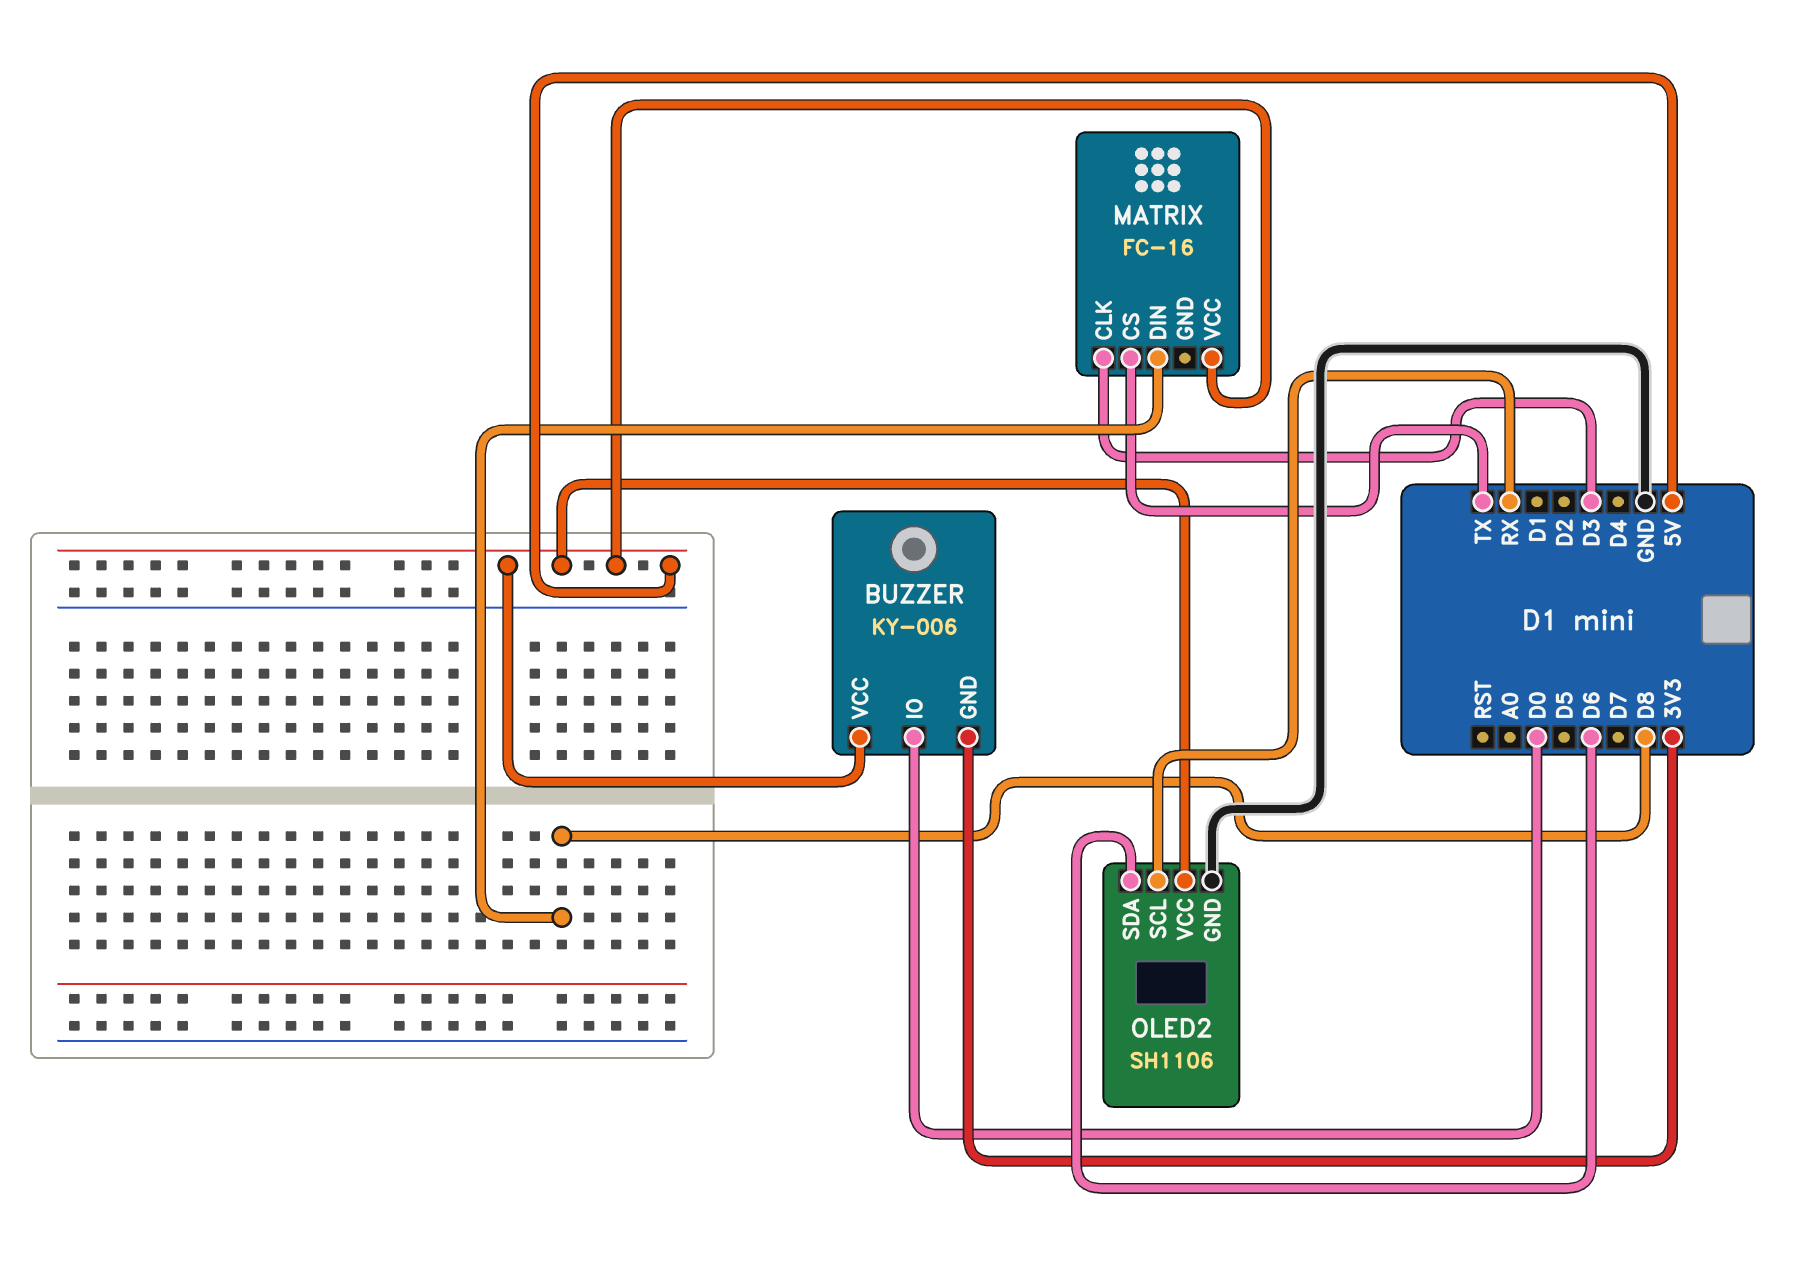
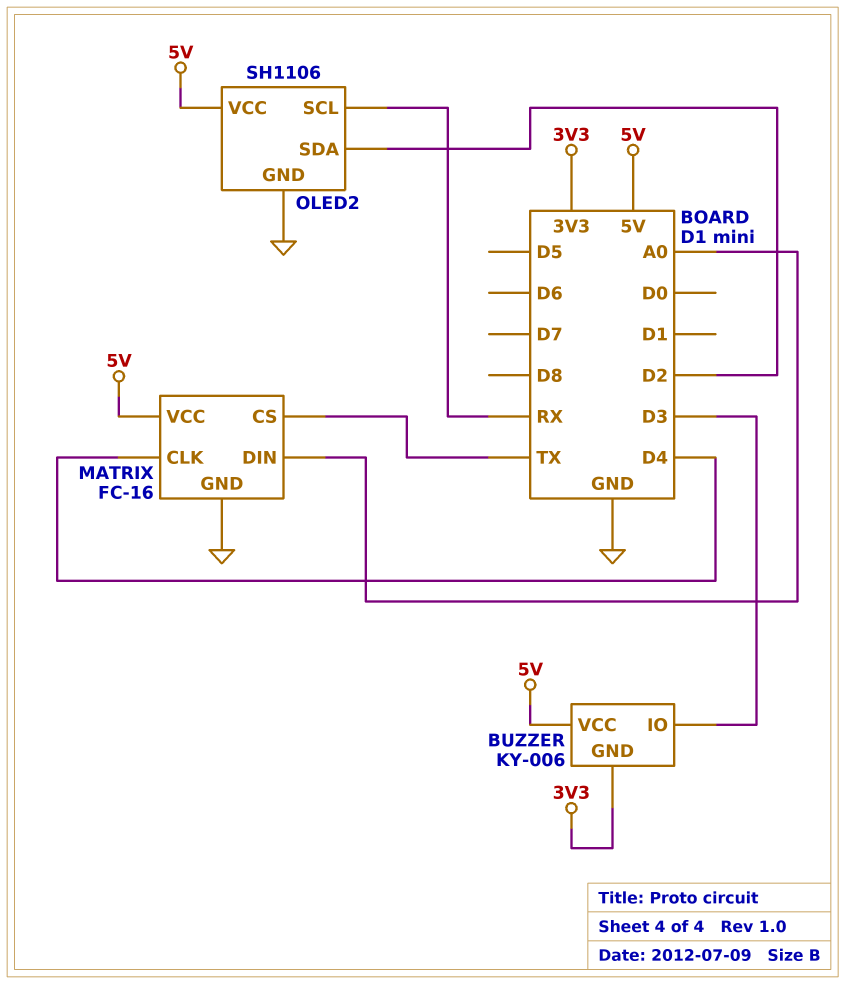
BUZZER pin IO: D0 -> D3
MATRIX pin CLK: D3 -> D4
MATRIX pin DIN: D8 -> A0
MATRIX pin GND: none -> GND
OLED2 pin SDA: D6 -> D2

